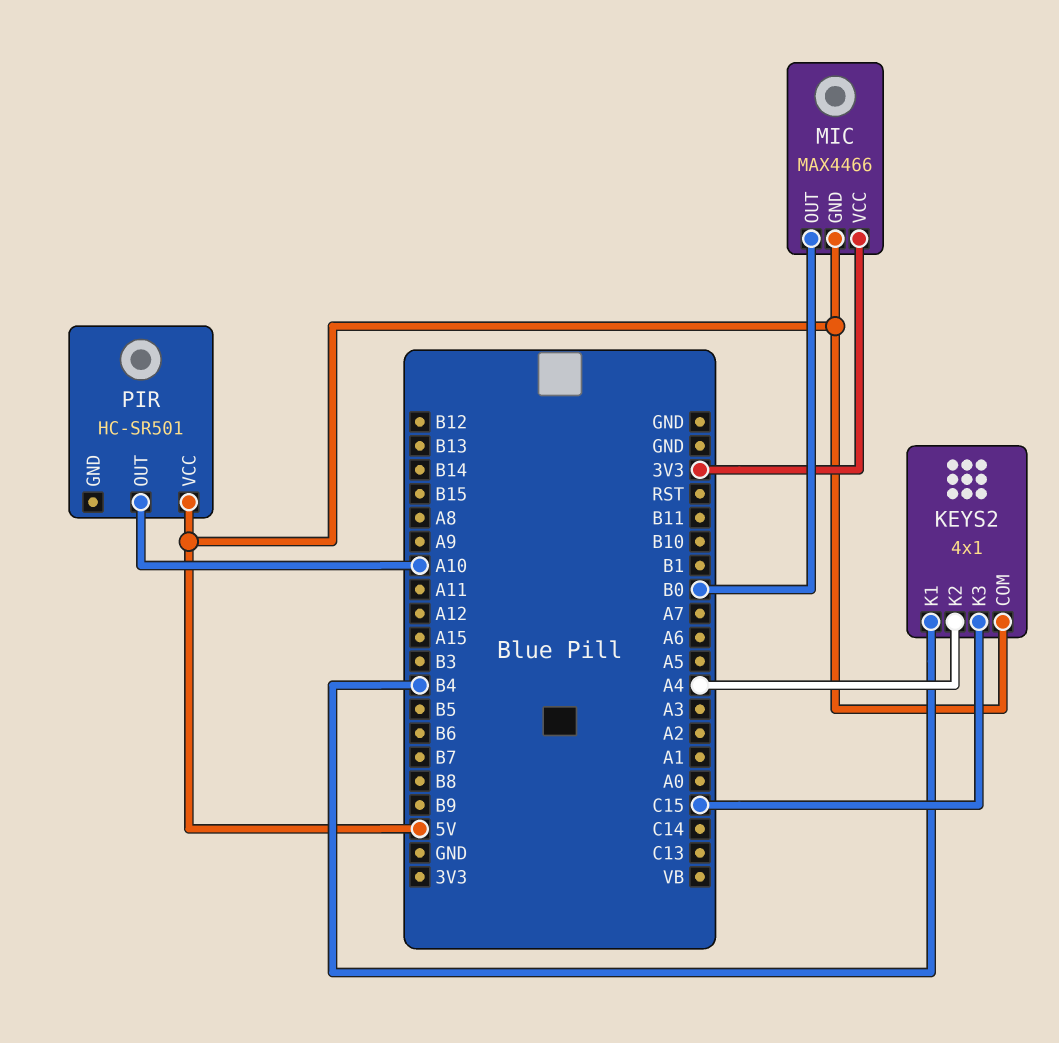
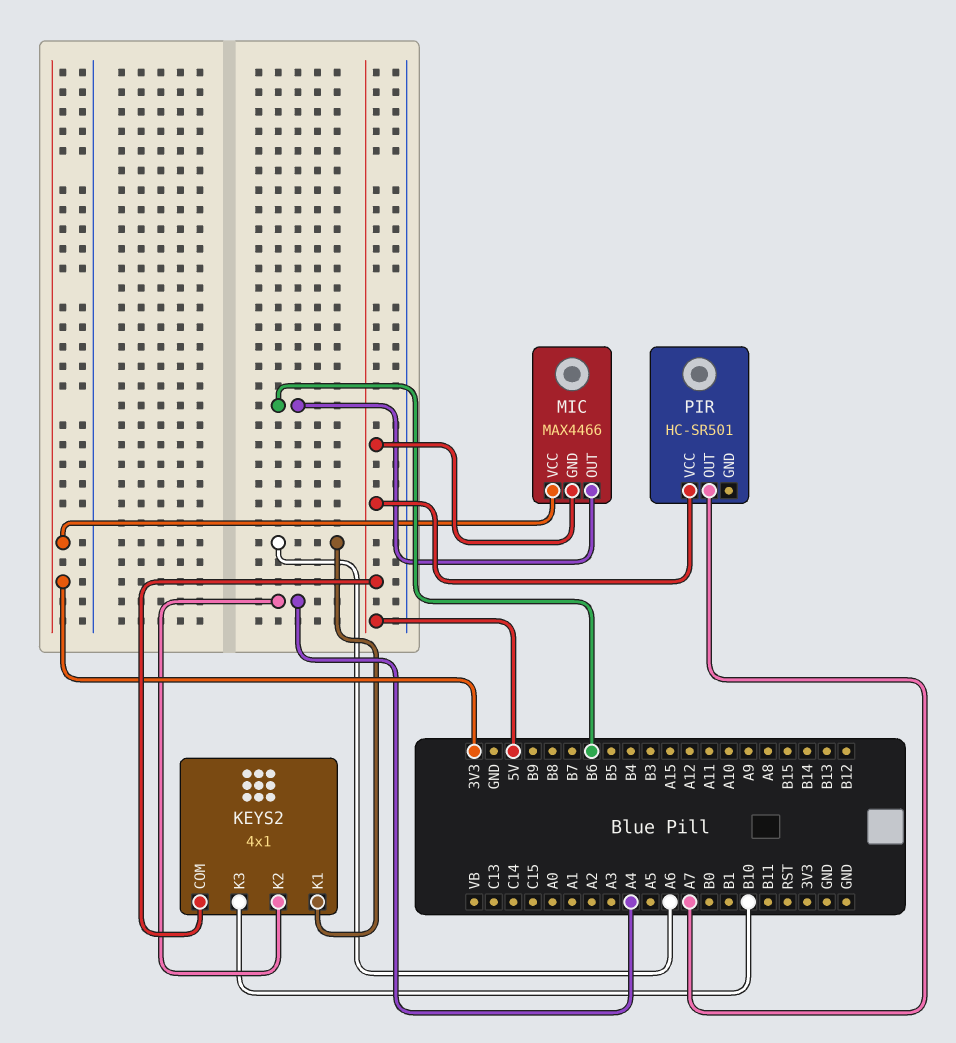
KEYS2 pin K1: B4 -> A6
KEYS2 pin K3: C15 -> B10
MIC pin OUT: B0 -> B6
PIR pin OUT: A10 -> A7

